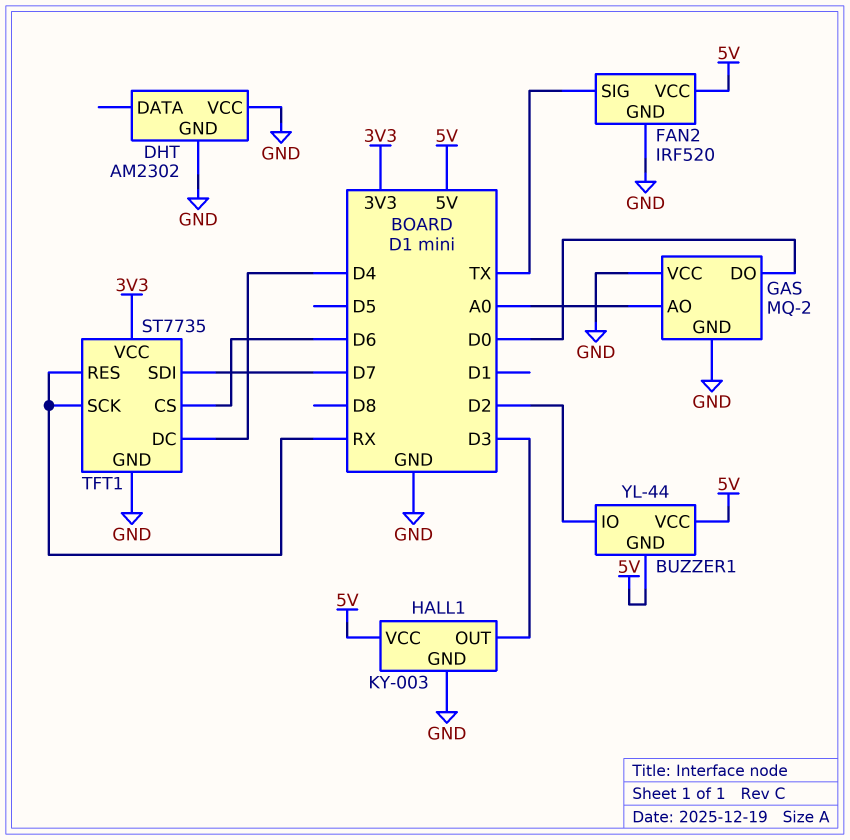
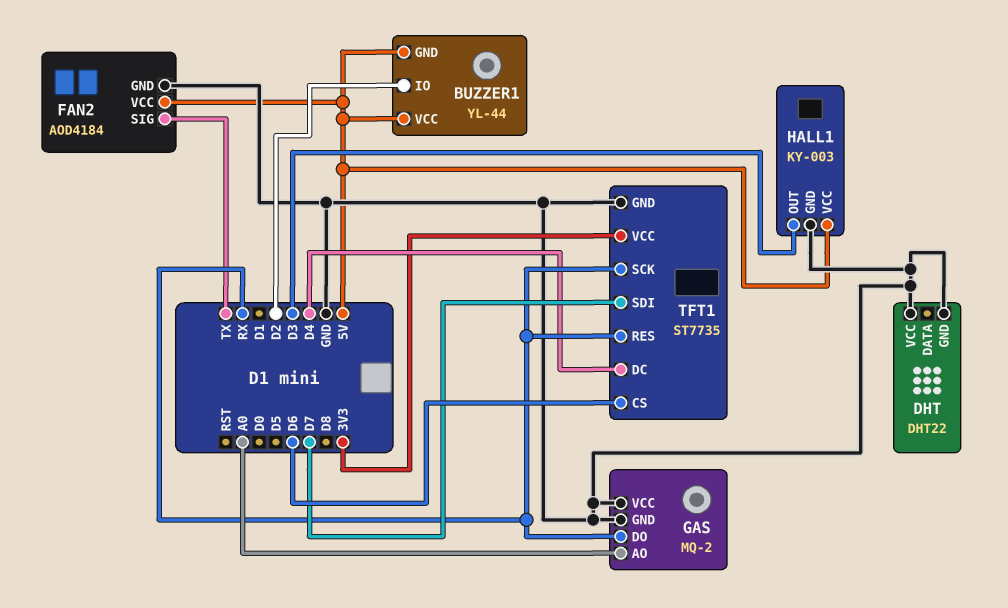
DHT: AM2302 -> DHT22
FAN2: IRF520 -> AOD4184
GAS pin DO: D0 -> RX

